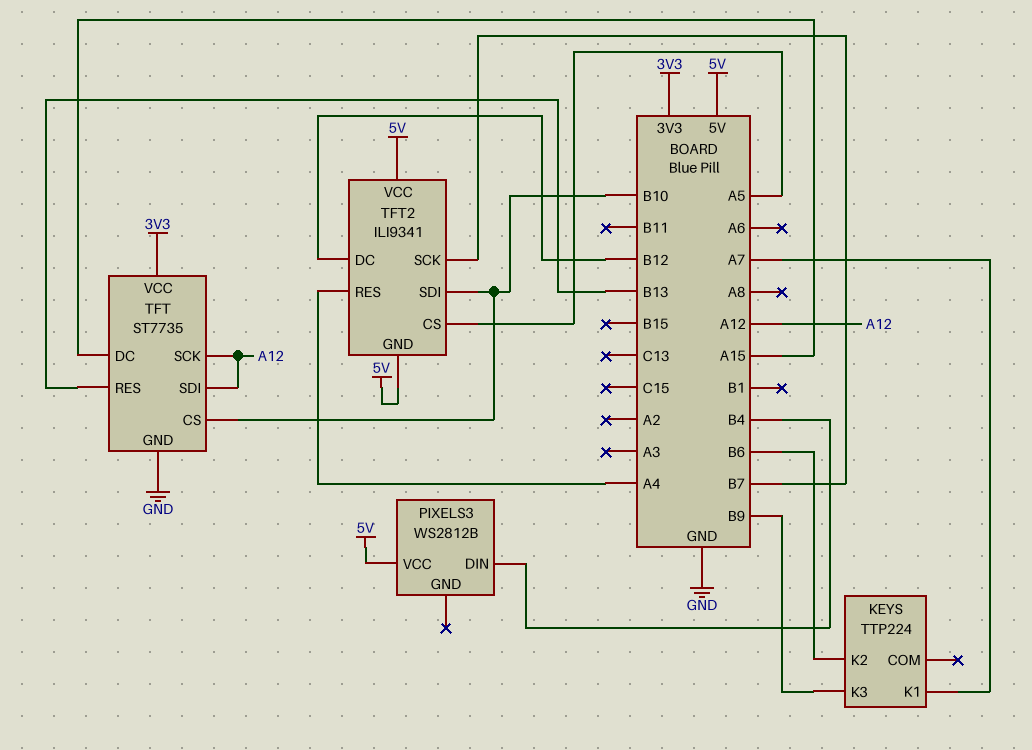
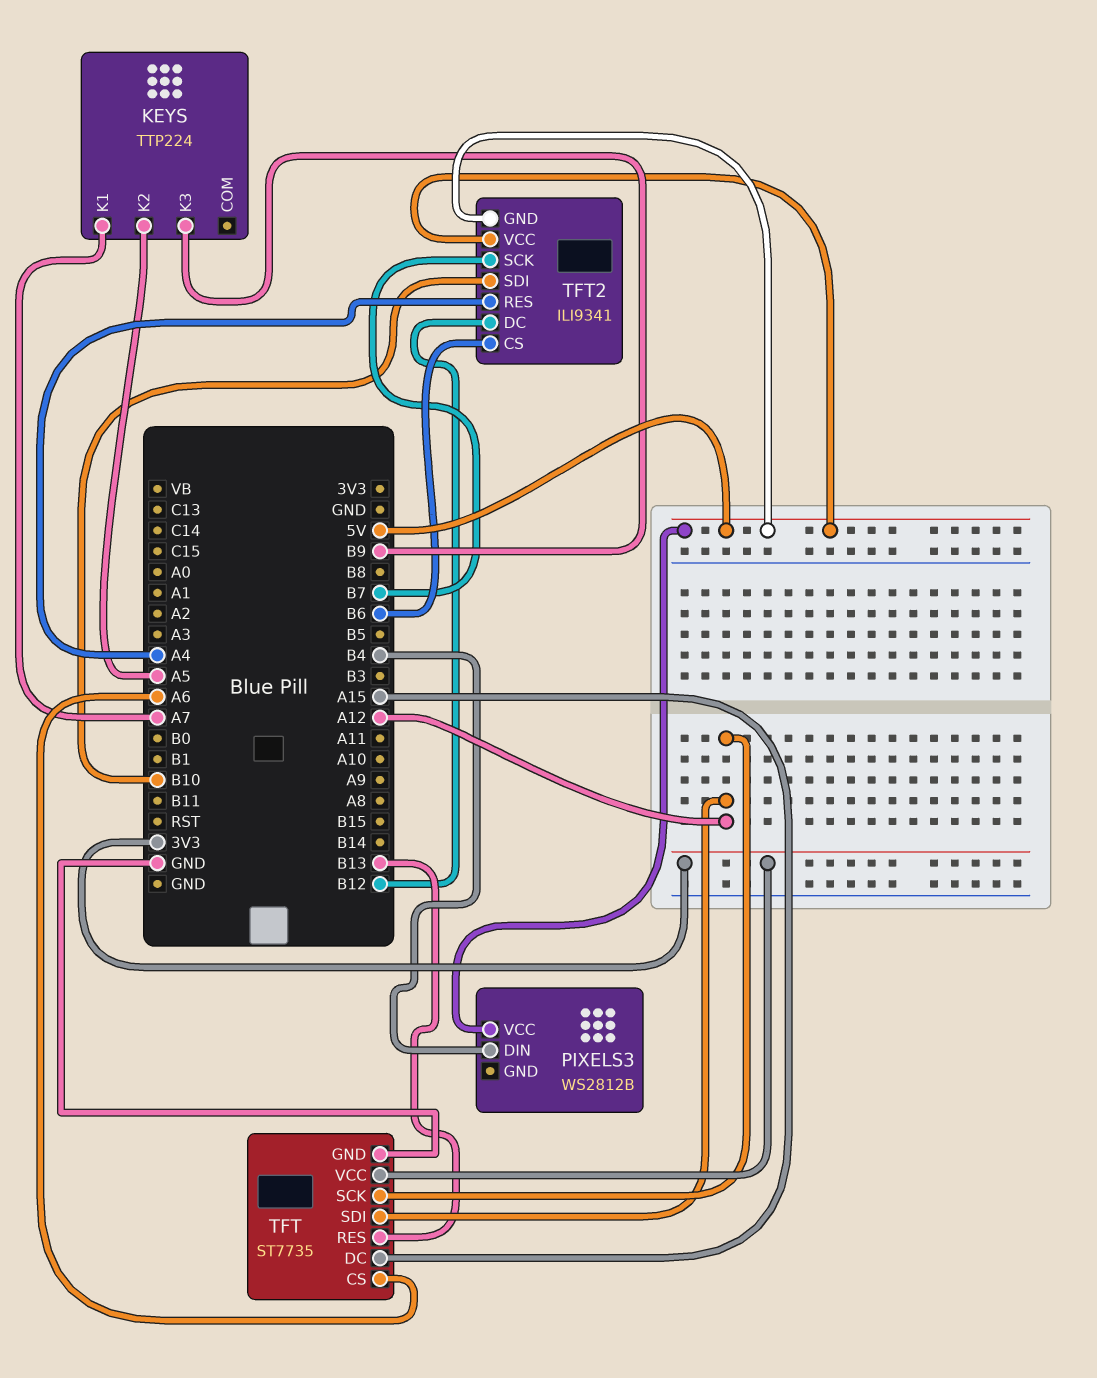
KEYS pin K2: B6 -> A5
TFT pin CS: B10 -> A6
TFT2 pin CS: A5 -> B6

